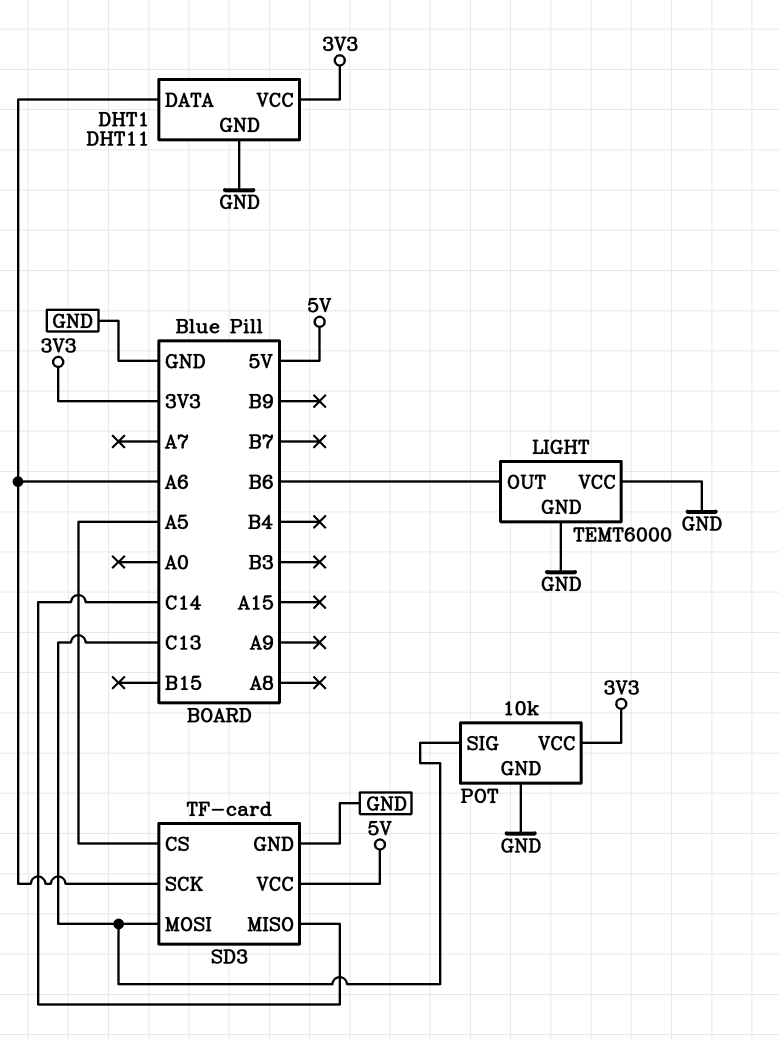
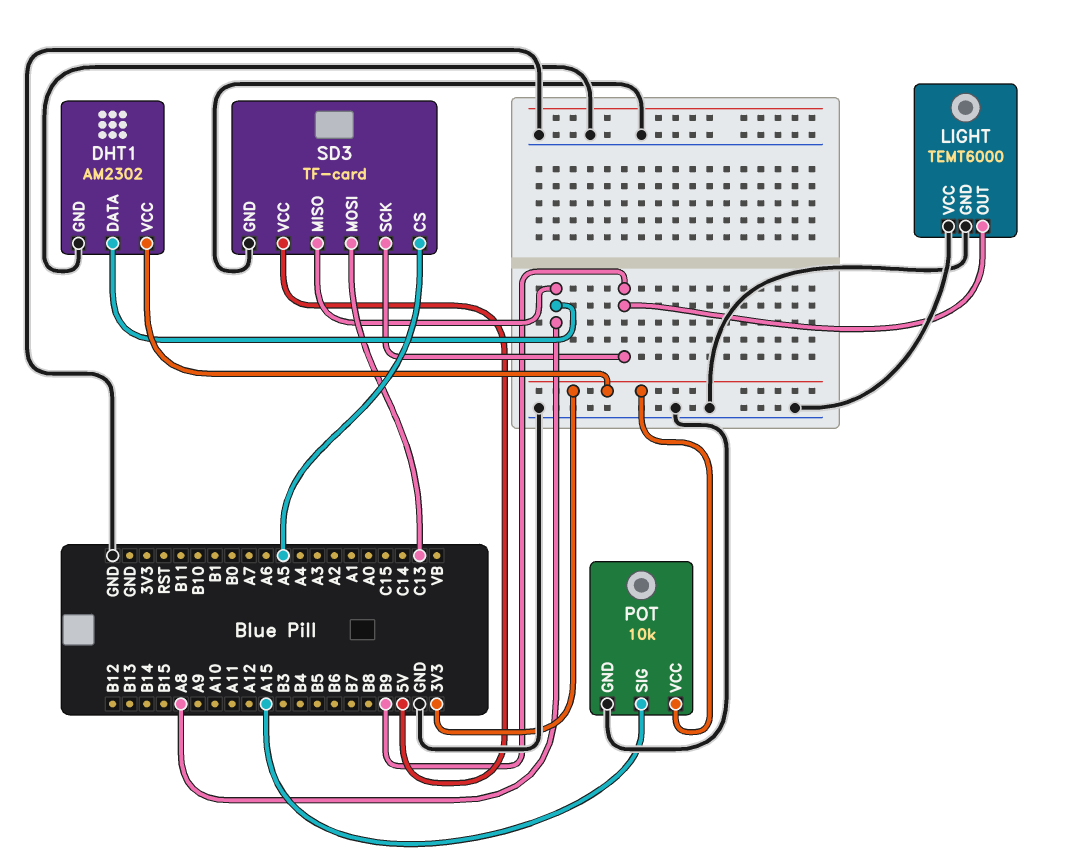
DHT1: DHT11 -> AM2302
DHT1 pin DATA: A6 -> A8
LIGHT pin OUT: B6 -> B9
POT pin SIG: C13 -> A15
SD3 pin MISO: C14 -> A8
SD3 pin SCK: A6 -> B9

